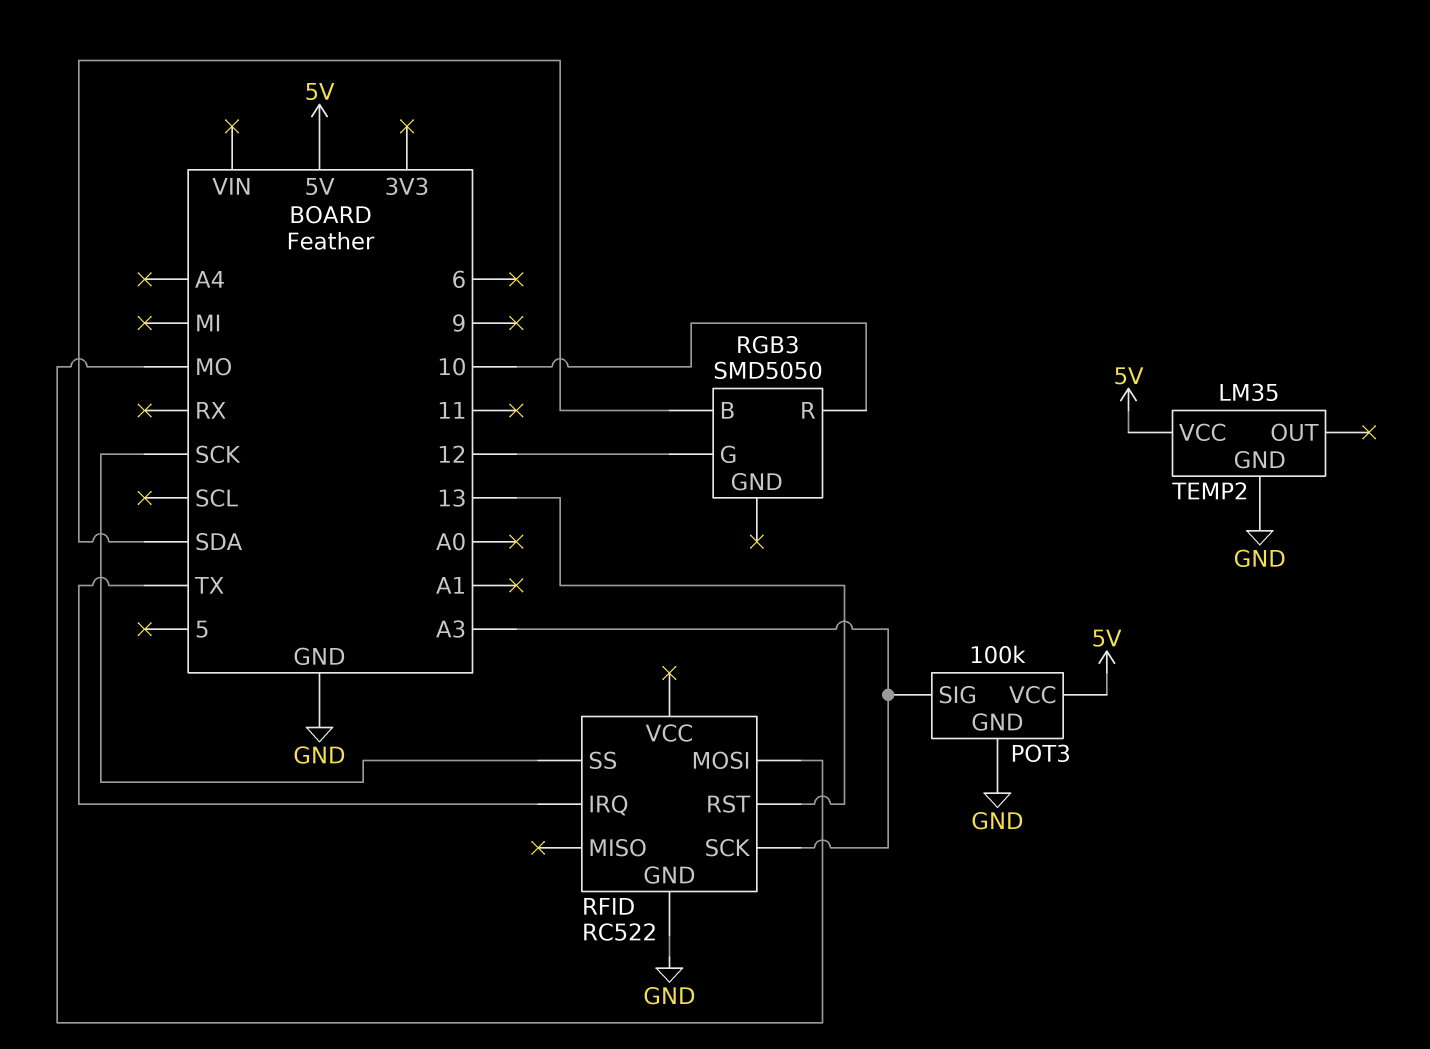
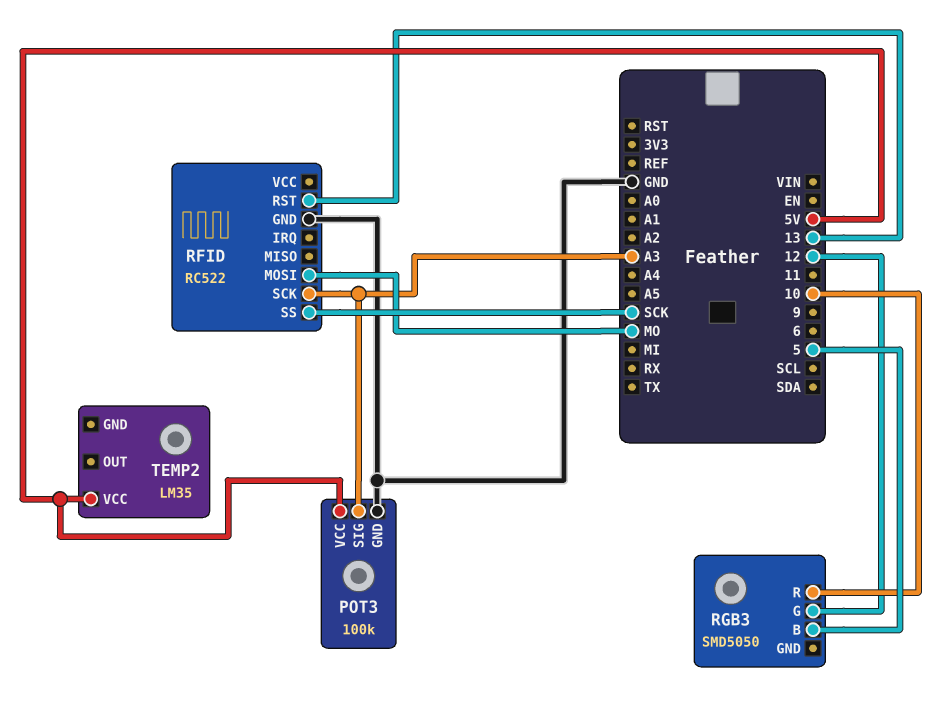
RFID pin IRQ: TX -> none
RGB3 pin B: SDA -> 5
TEMP2 pin GND: GND -> none

